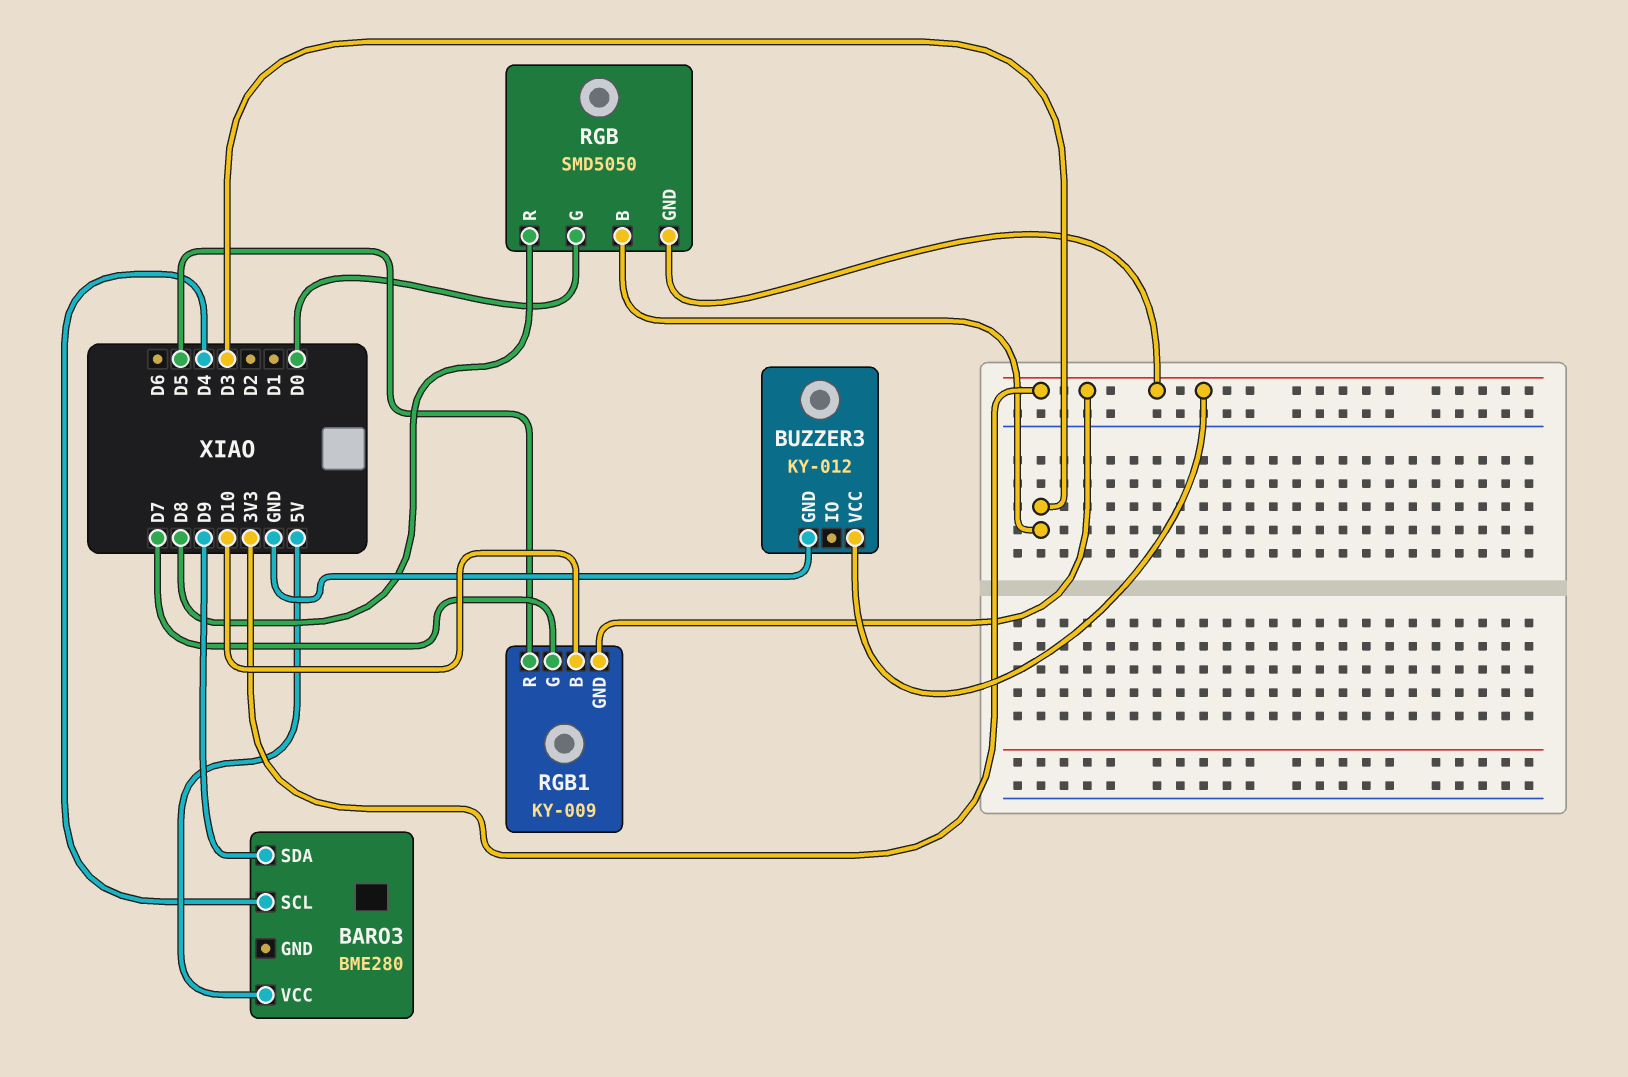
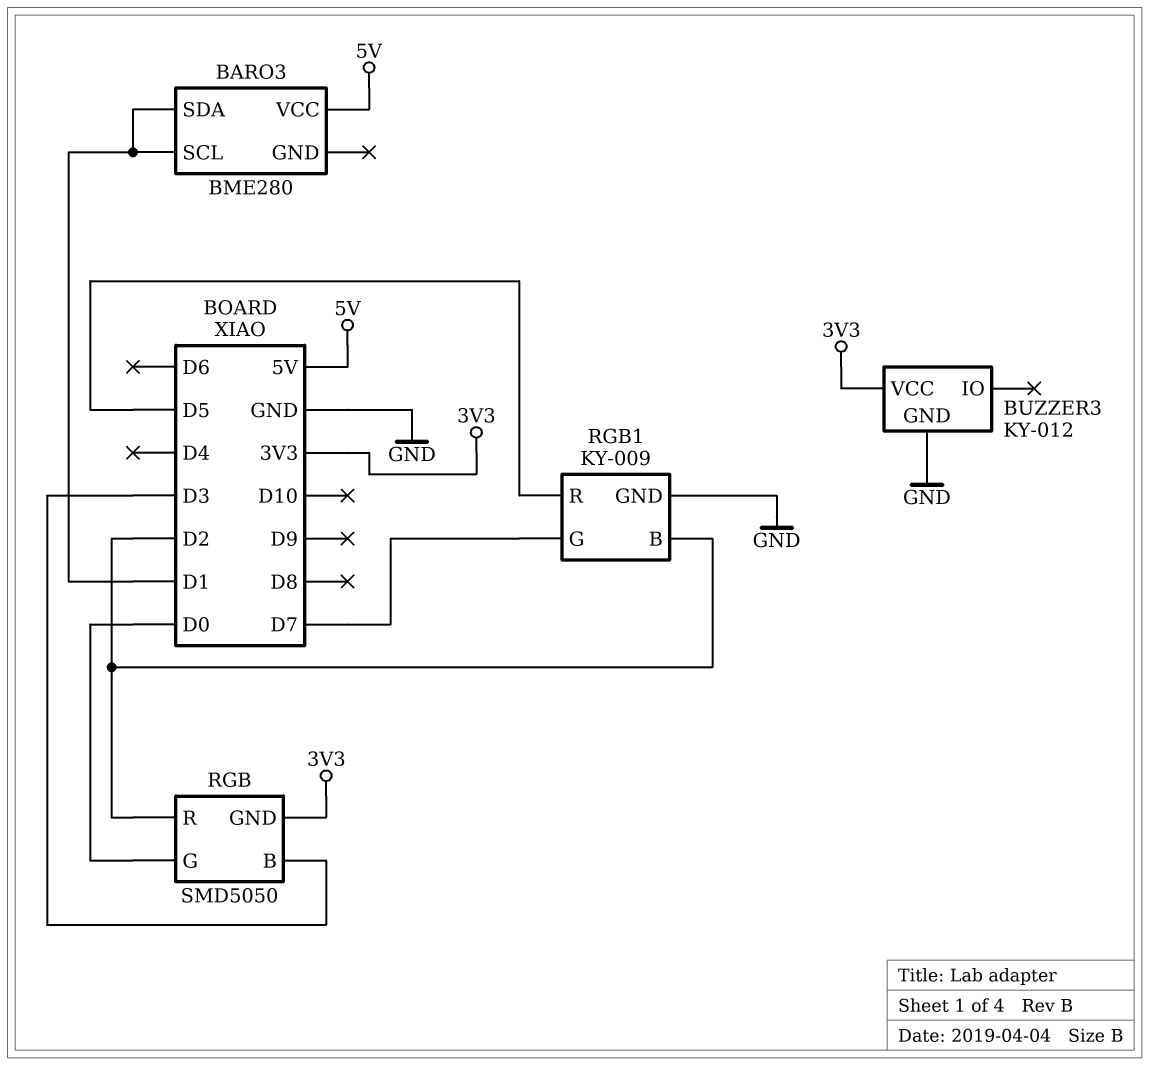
BARO3 pin SCL: D4 -> D1
BARO3 pin SDA: D9 -> D1
RGB pin R: D8 -> D2
RGB1 pin B: D10 -> D2
RGB1 pin GND: 3V3 -> GND

